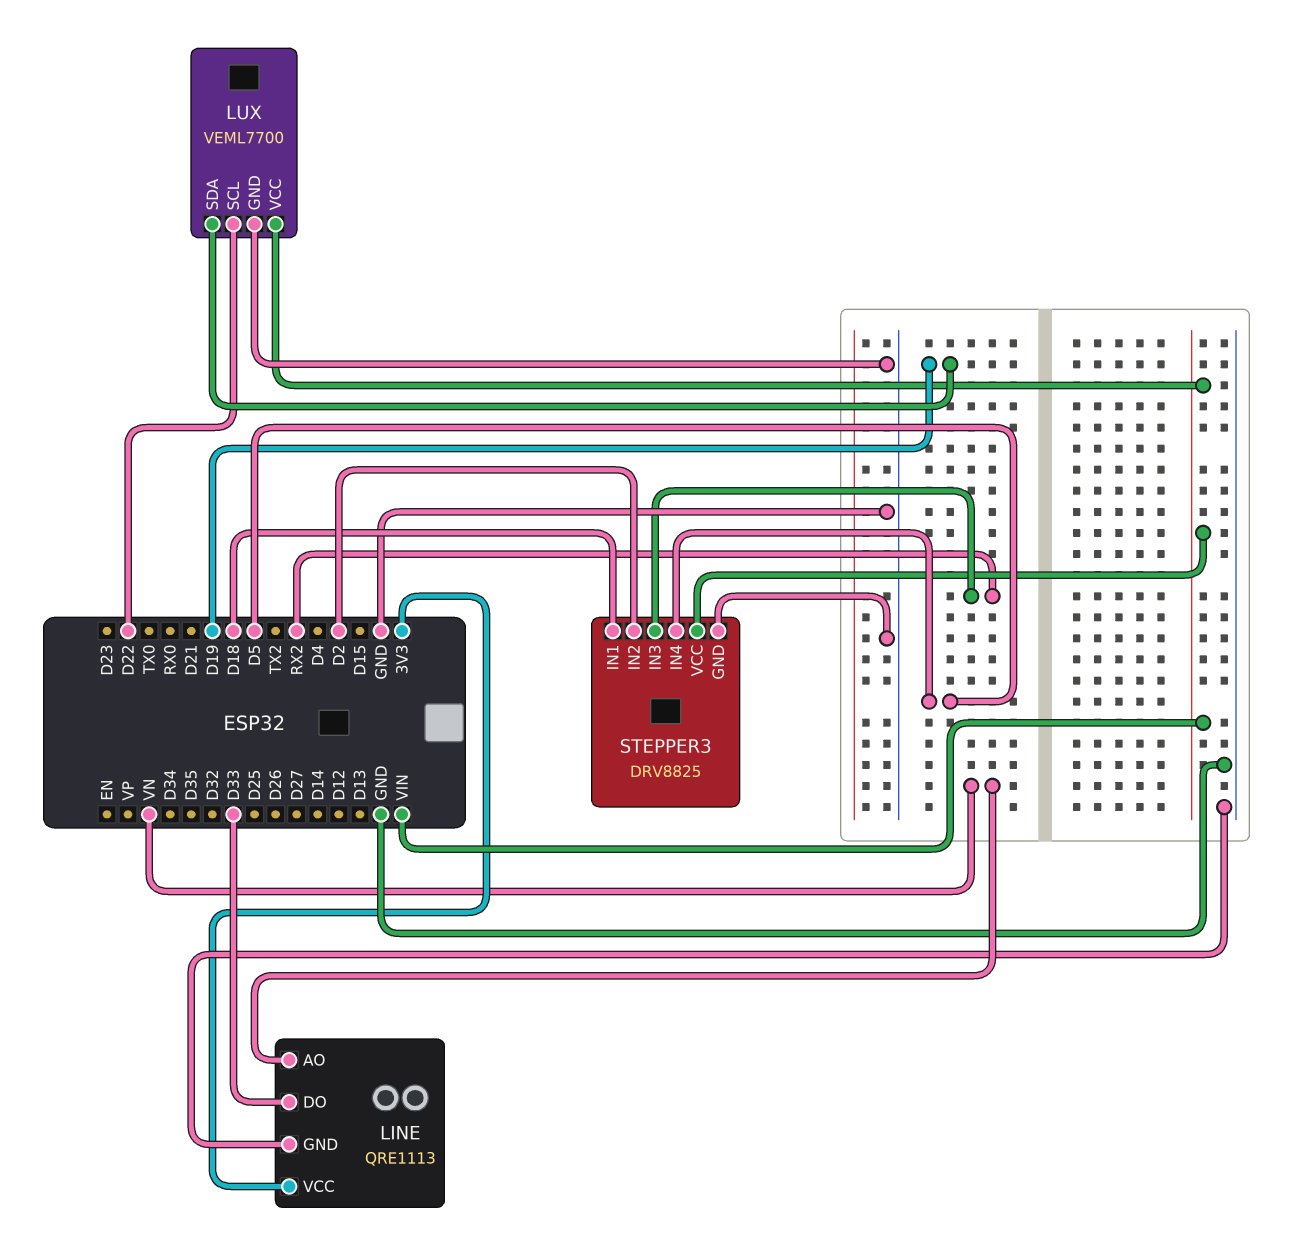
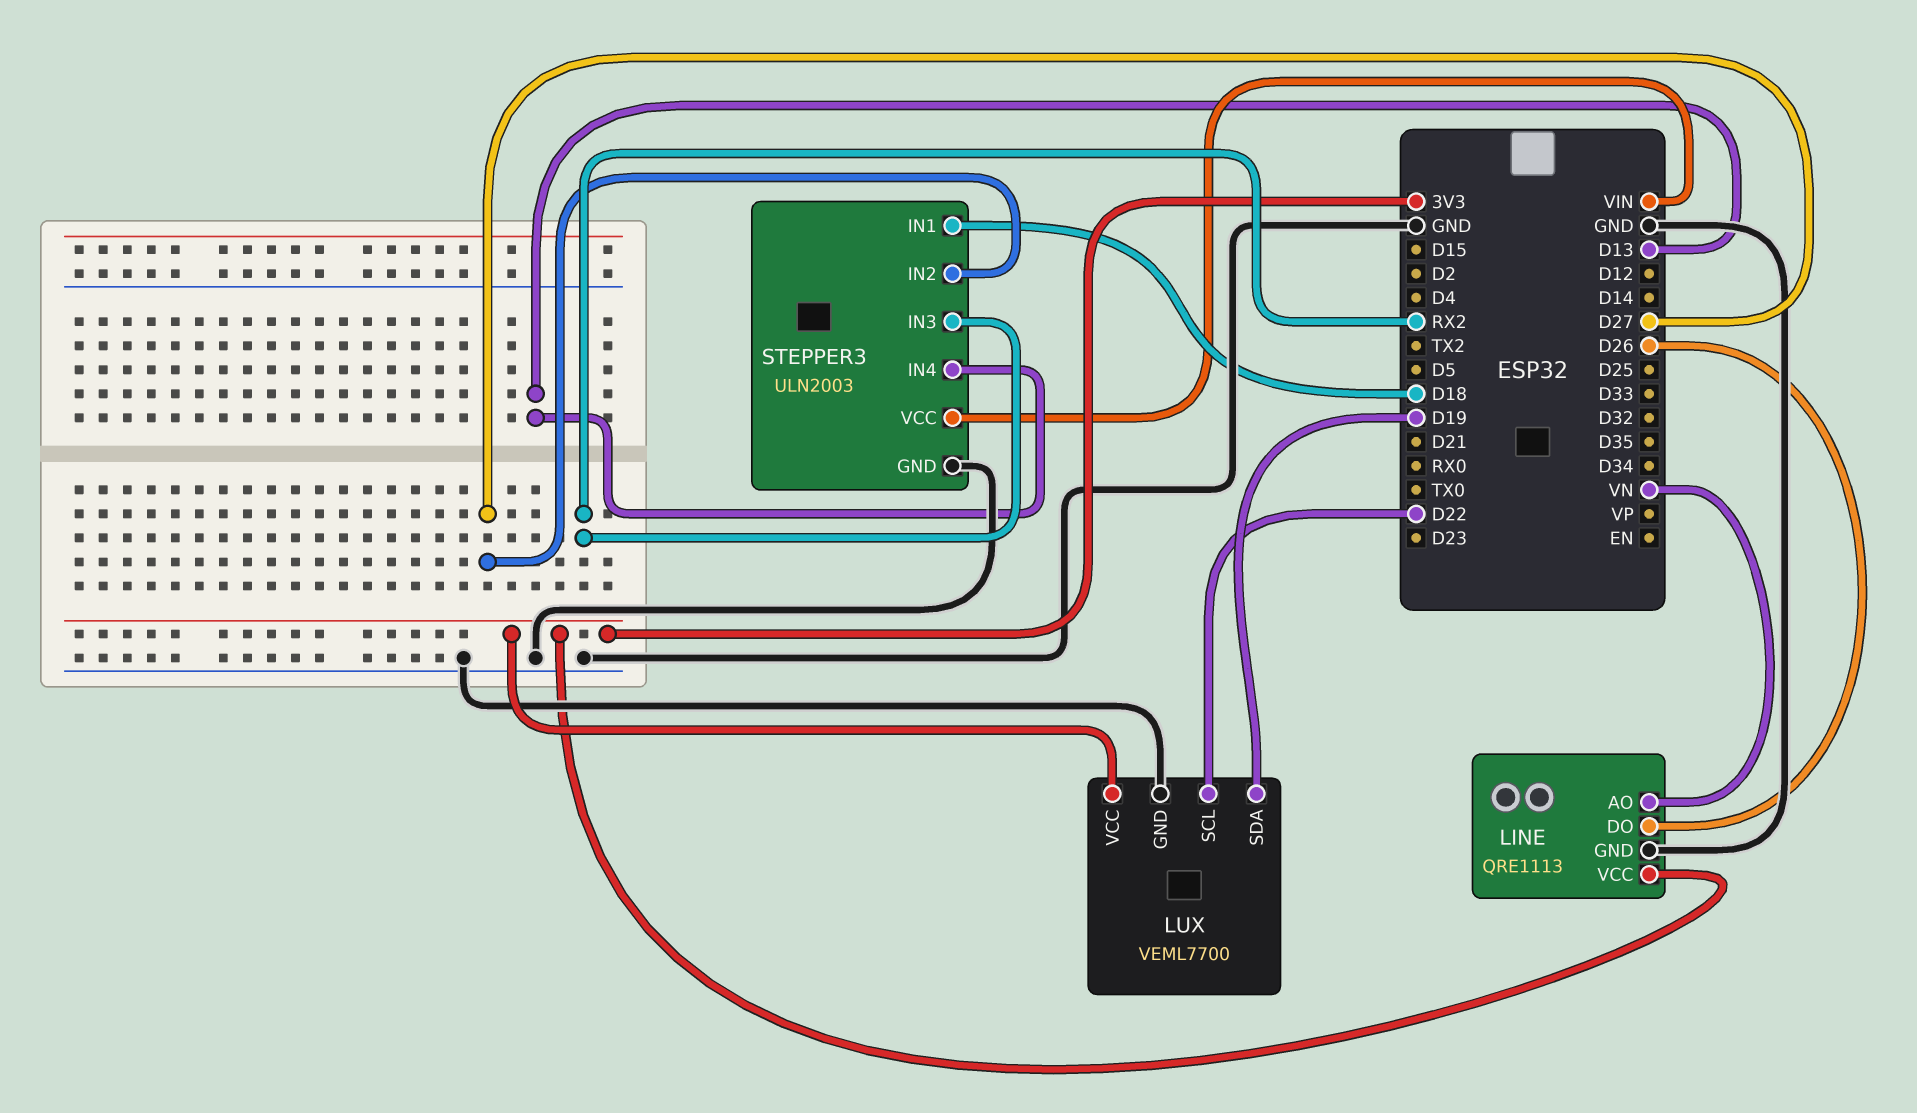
LINE pin DO: D33 -> D26
LUX pin VCC: VIN -> 3V3
STEPPER3: DRV8825 -> ULN2003
STEPPER3 pin IN2: D2 -> D27
STEPPER3 pin IN4: D5 -> D13

